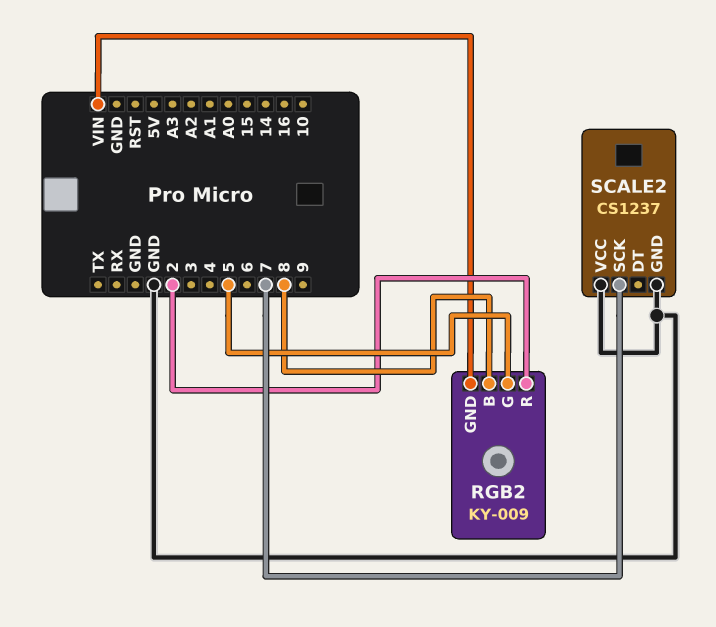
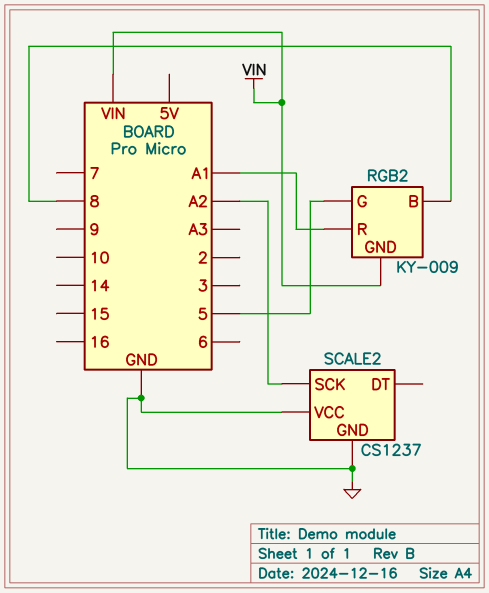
RGB2 pin R: 2 -> A1
SCALE2 pin SCK: 7 -> A2

